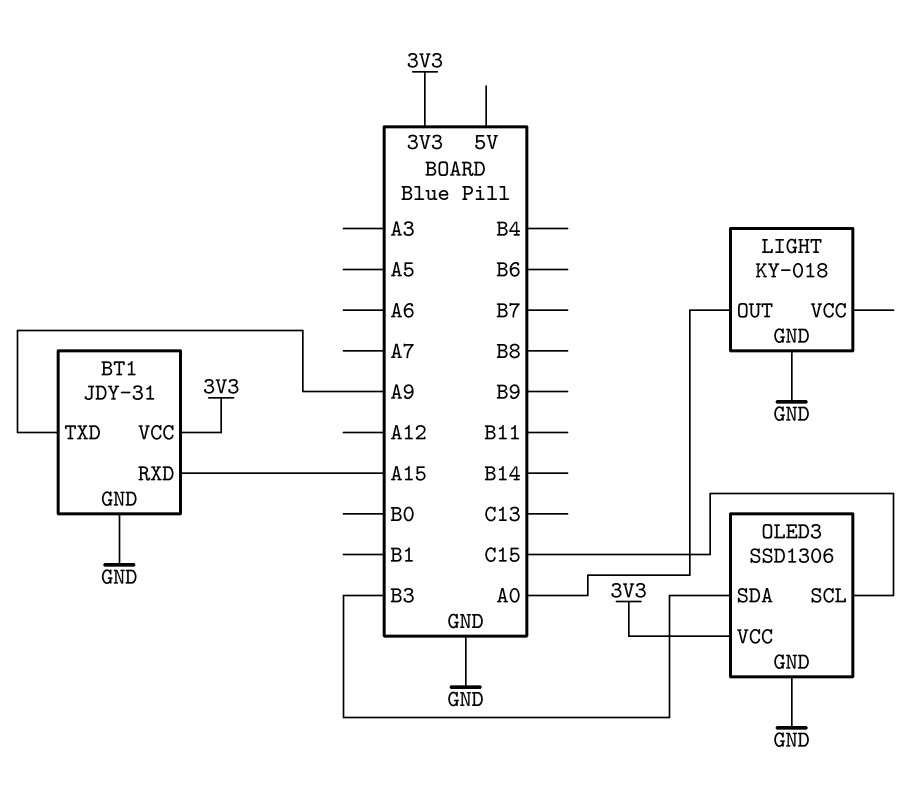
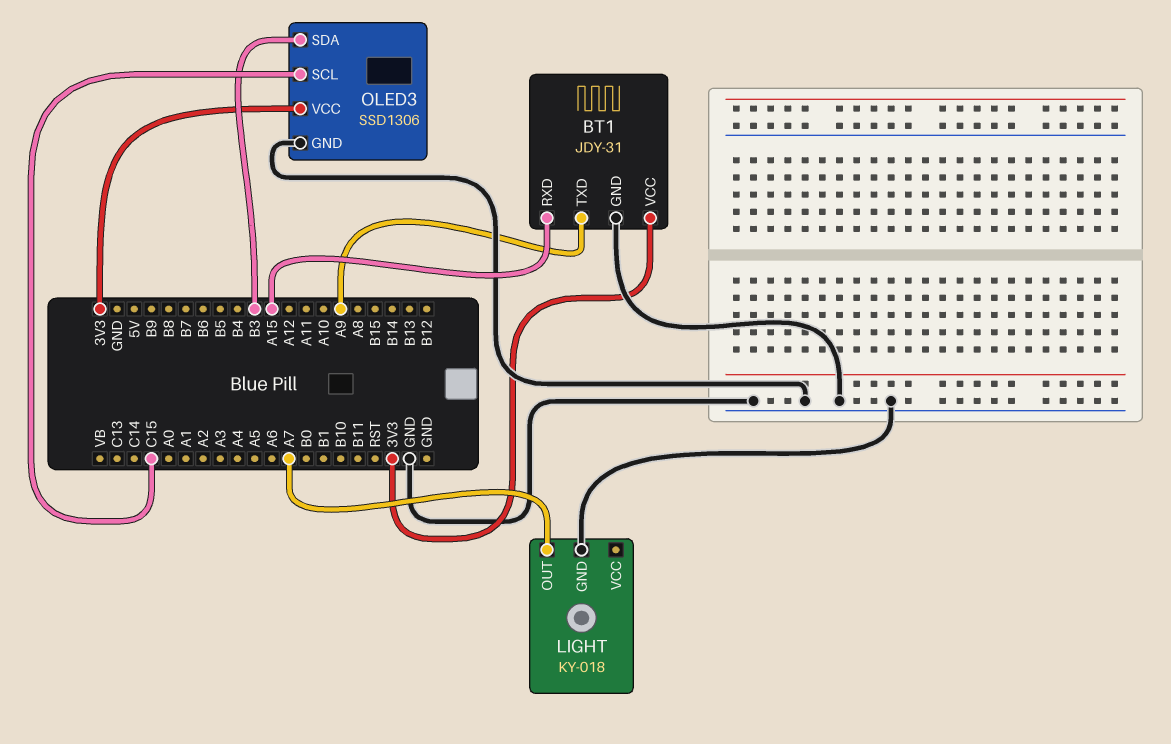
LIGHT pin OUT: A0 -> A7

